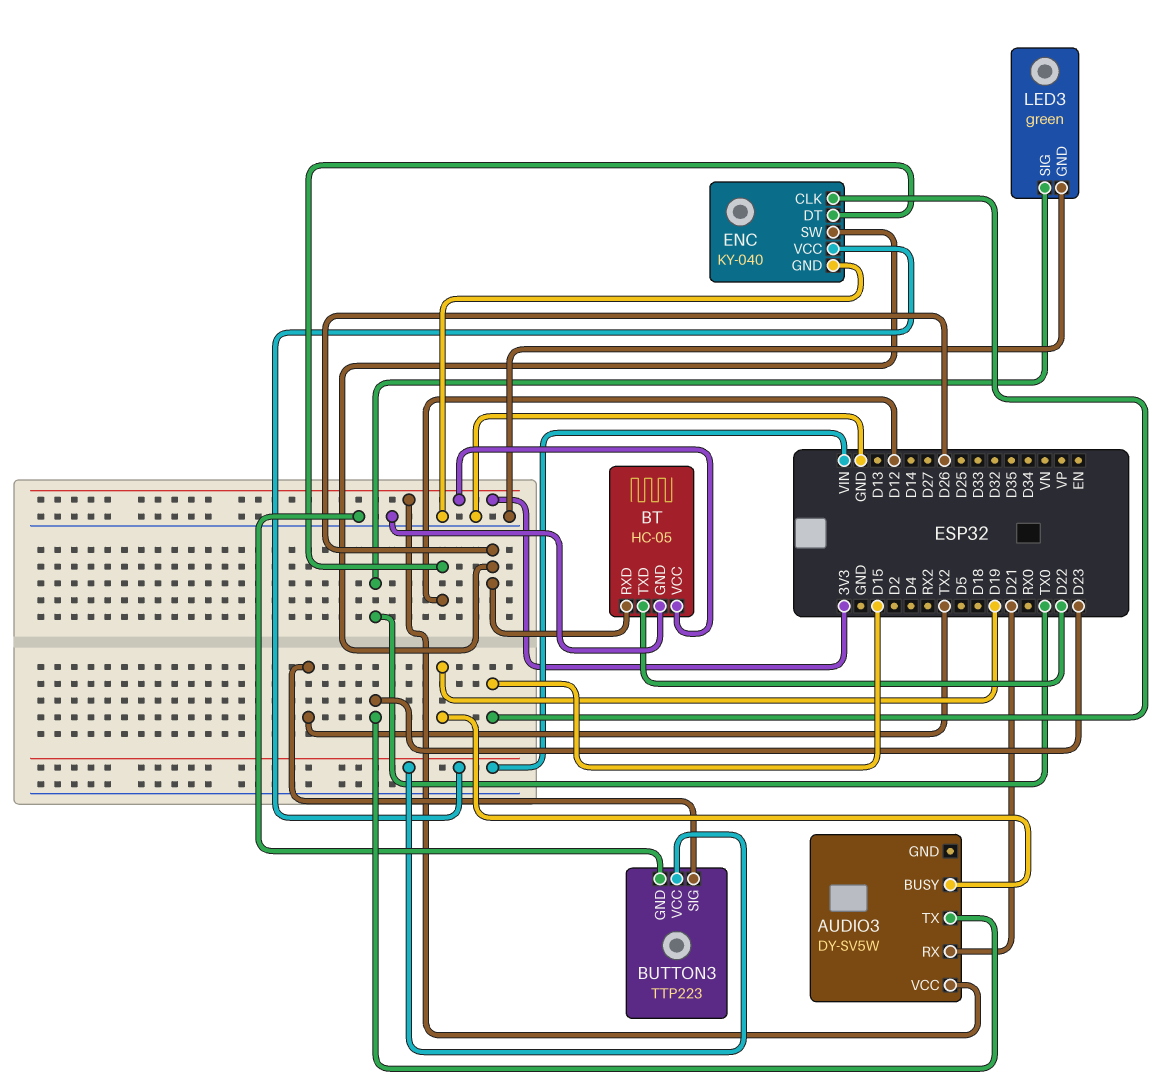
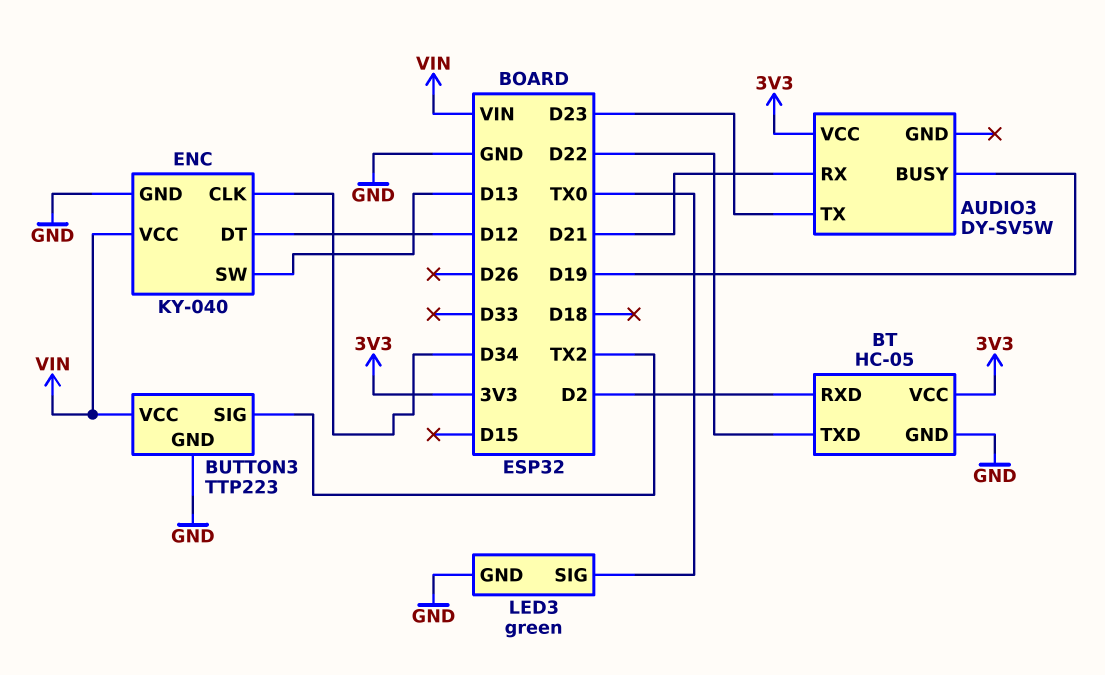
BT pin RXD: D26 -> D2
ENC pin CLK: D15 -> D34
ENC pin SW: D26 -> D13

